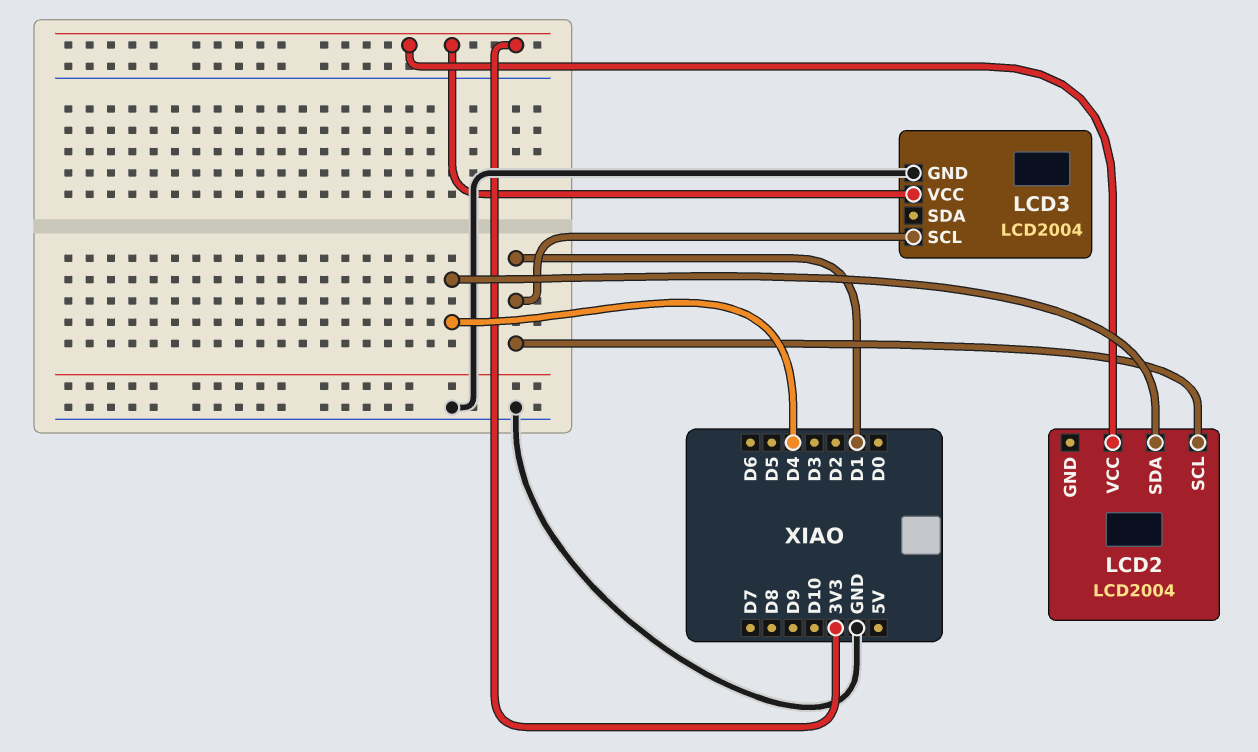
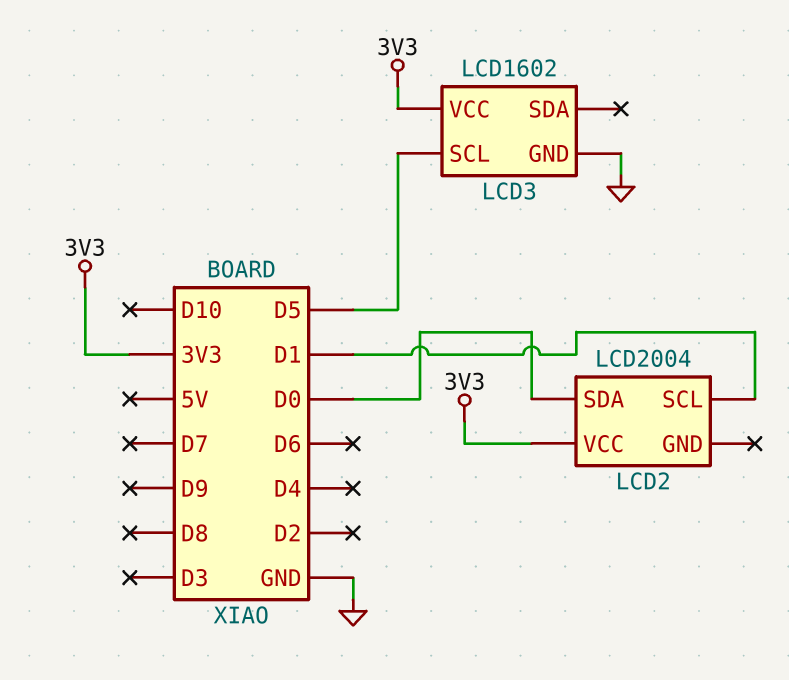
LCD2 pin SDA: D4 -> D0
LCD3: LCD2004 -> LCD1602
LCD3 pin SCL: D1 -> D5

